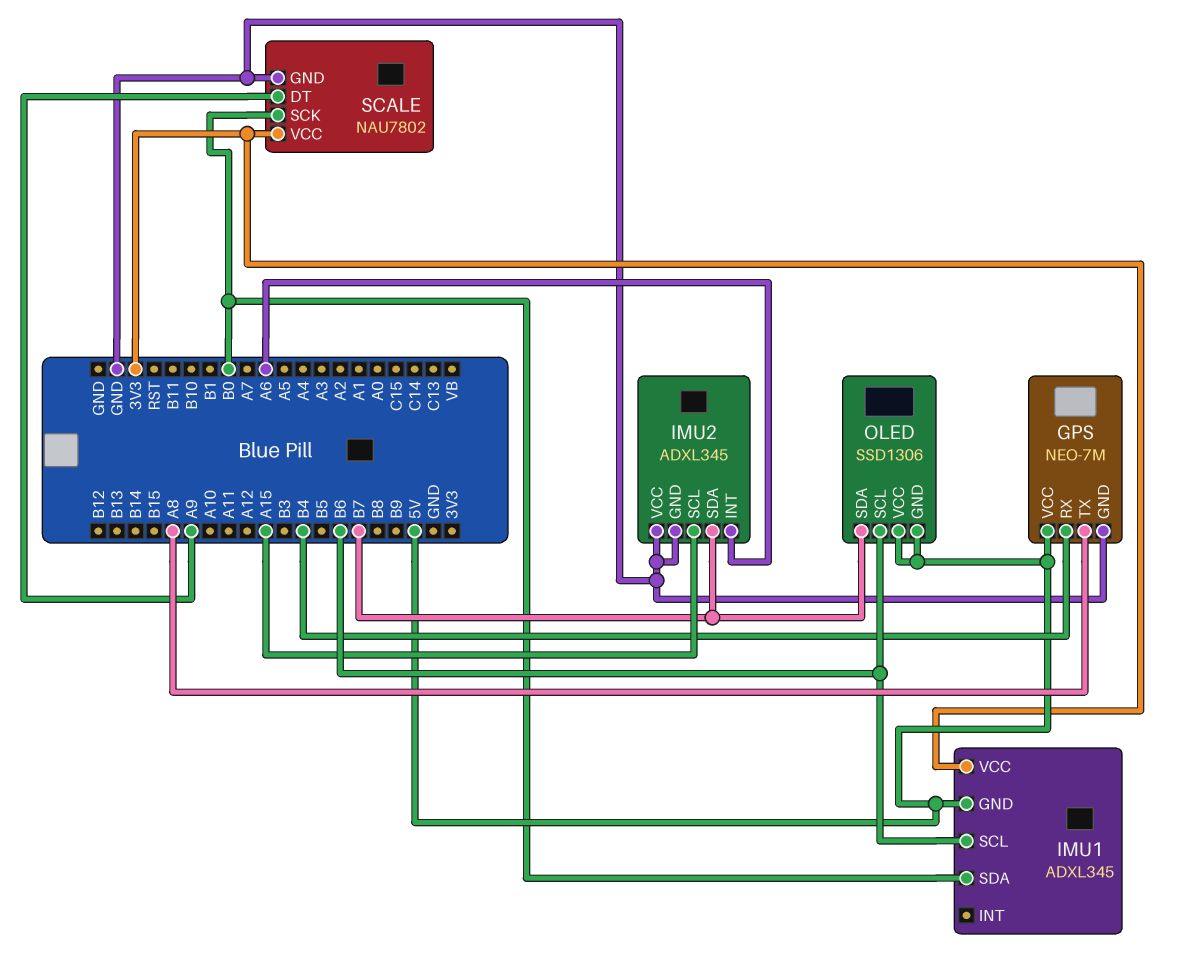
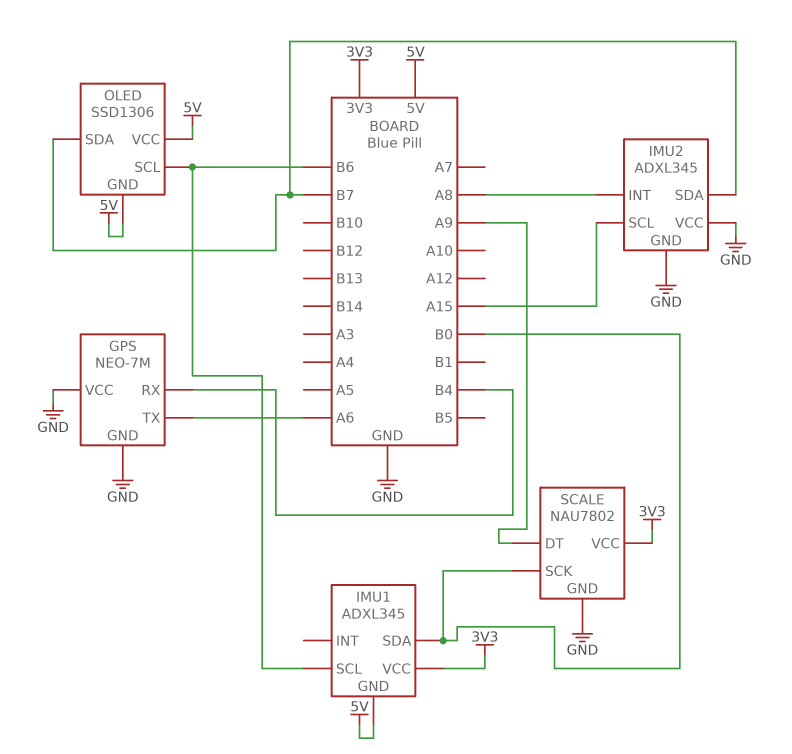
GPS pin TX: A8 -> A6
GPS pin VCC: 5V -> GND
IMU2 pin INT: A6 -> A8

